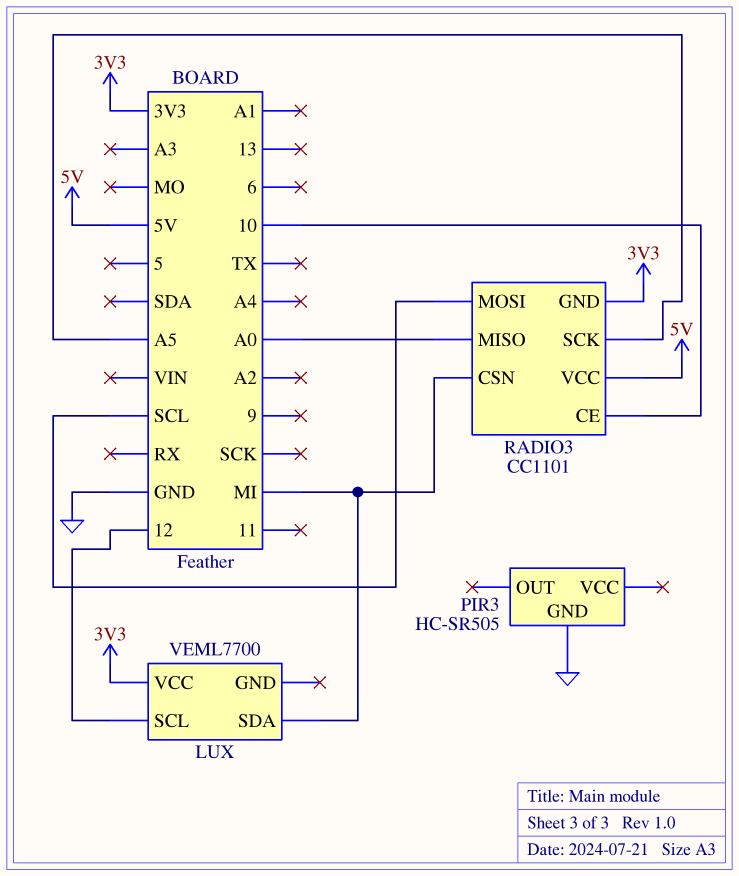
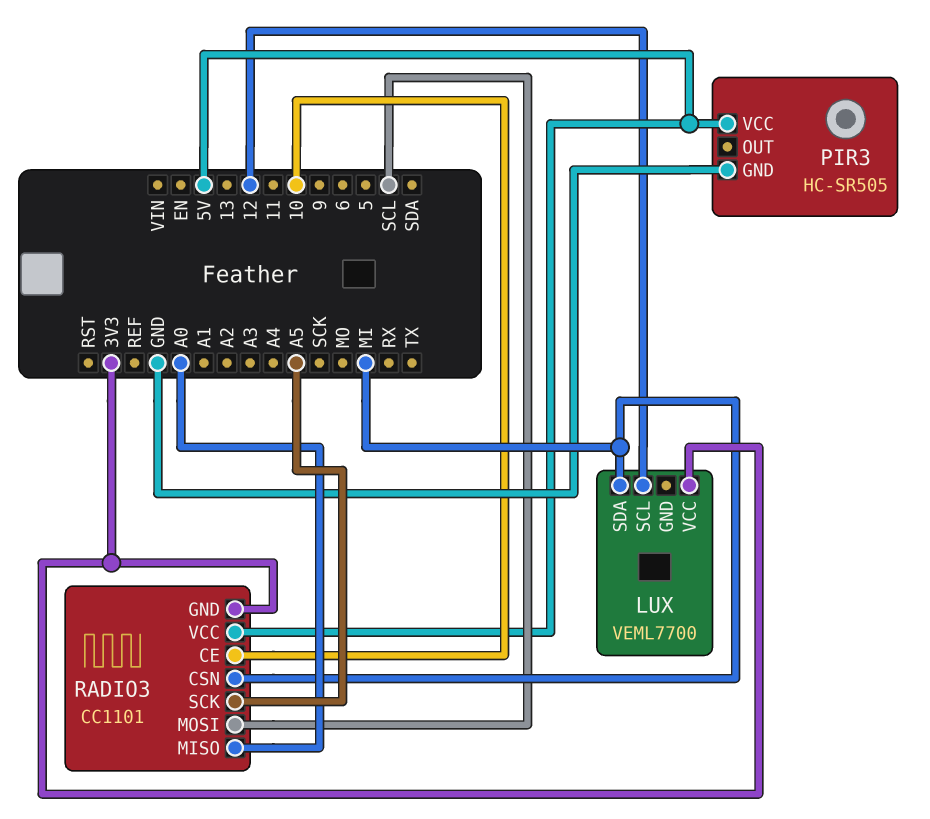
PIR3 pin VCC: none -> 5V

